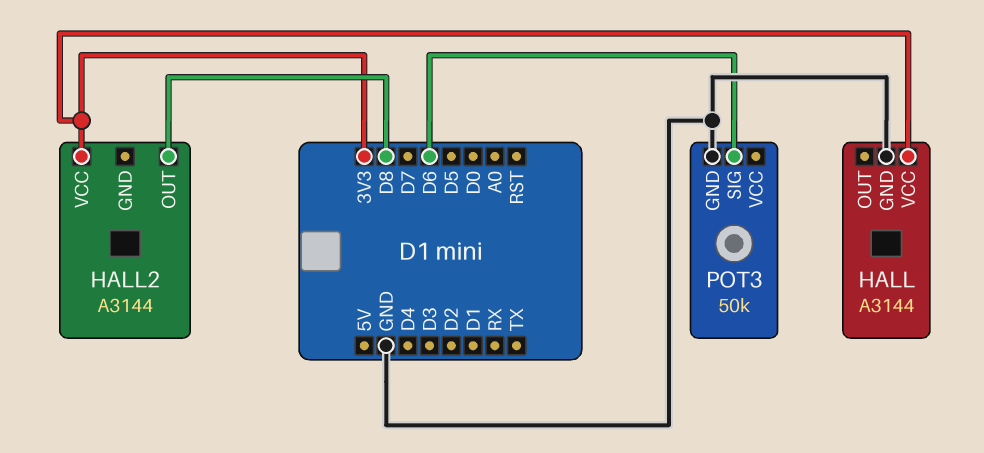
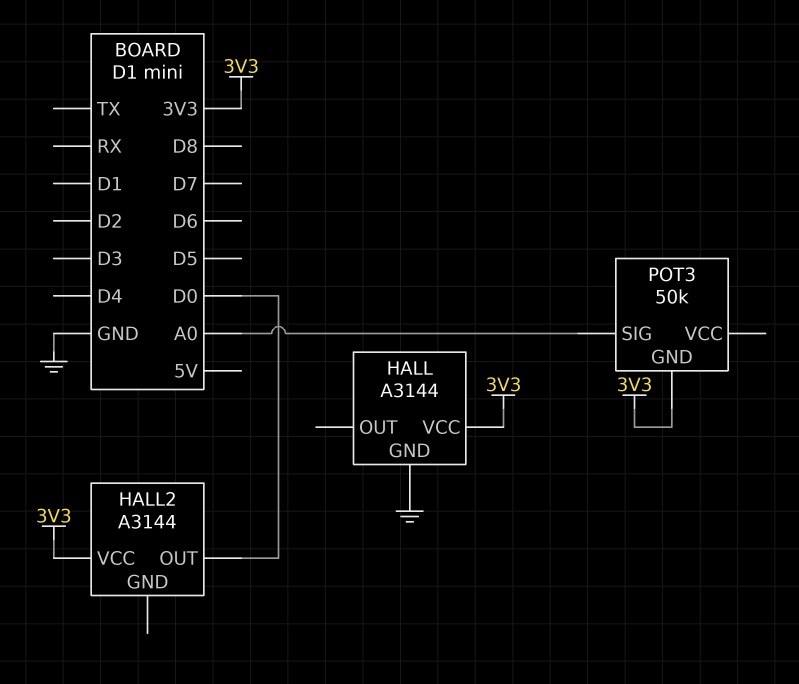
HALL2 pin OUT: D8 -> D0
POT3 pin GND: GND -> 3V3
POT3 pin SIG: D6 -> A0

